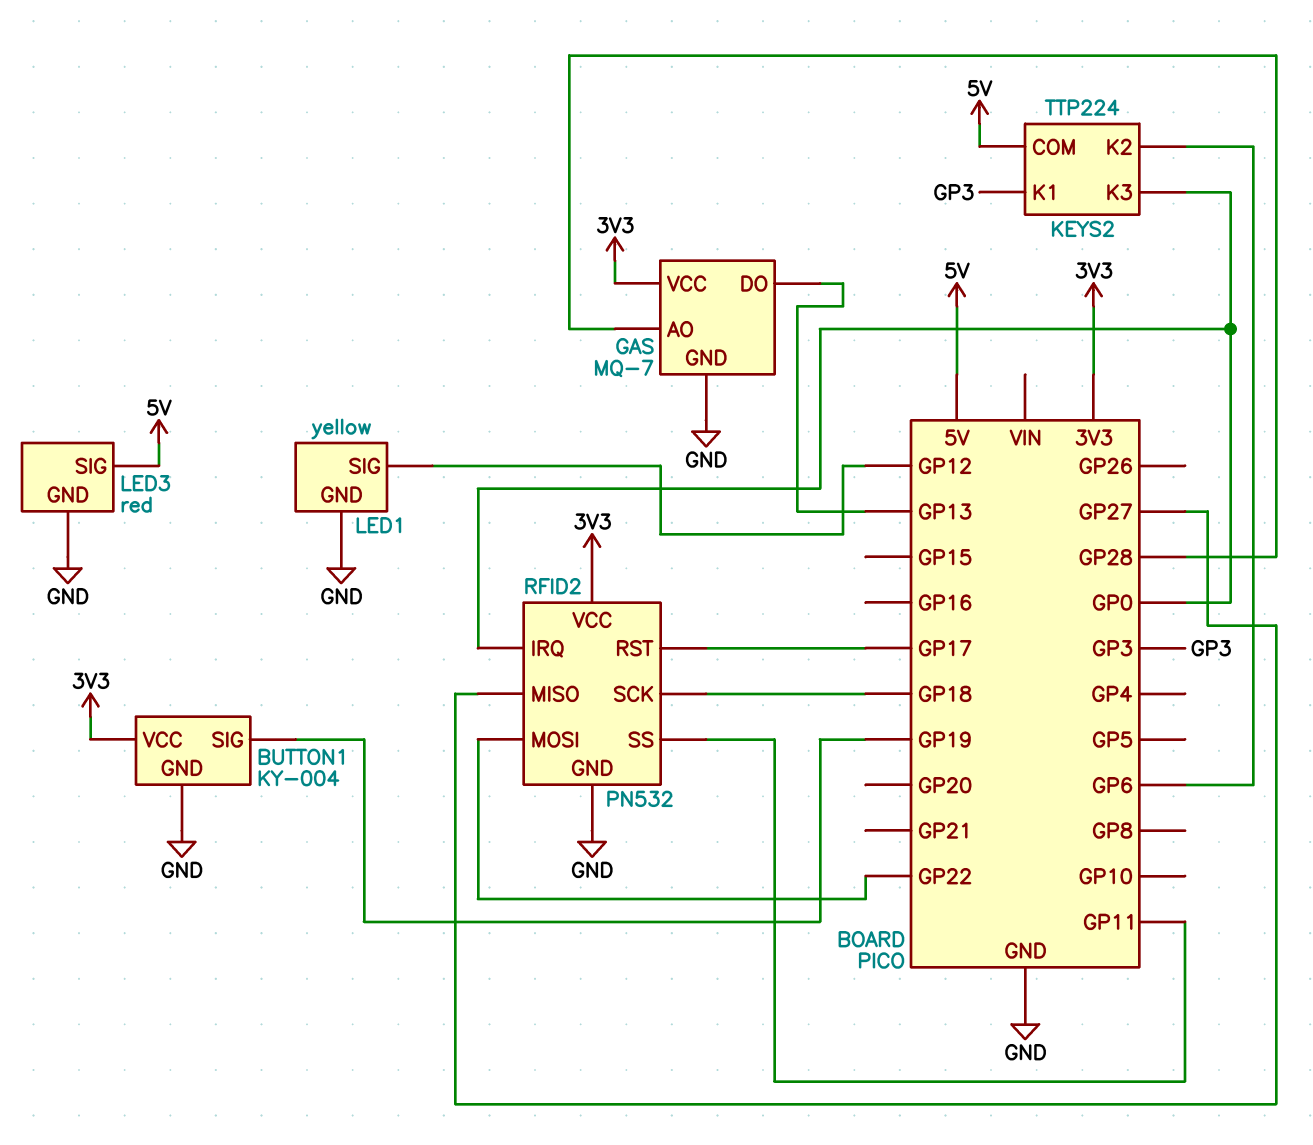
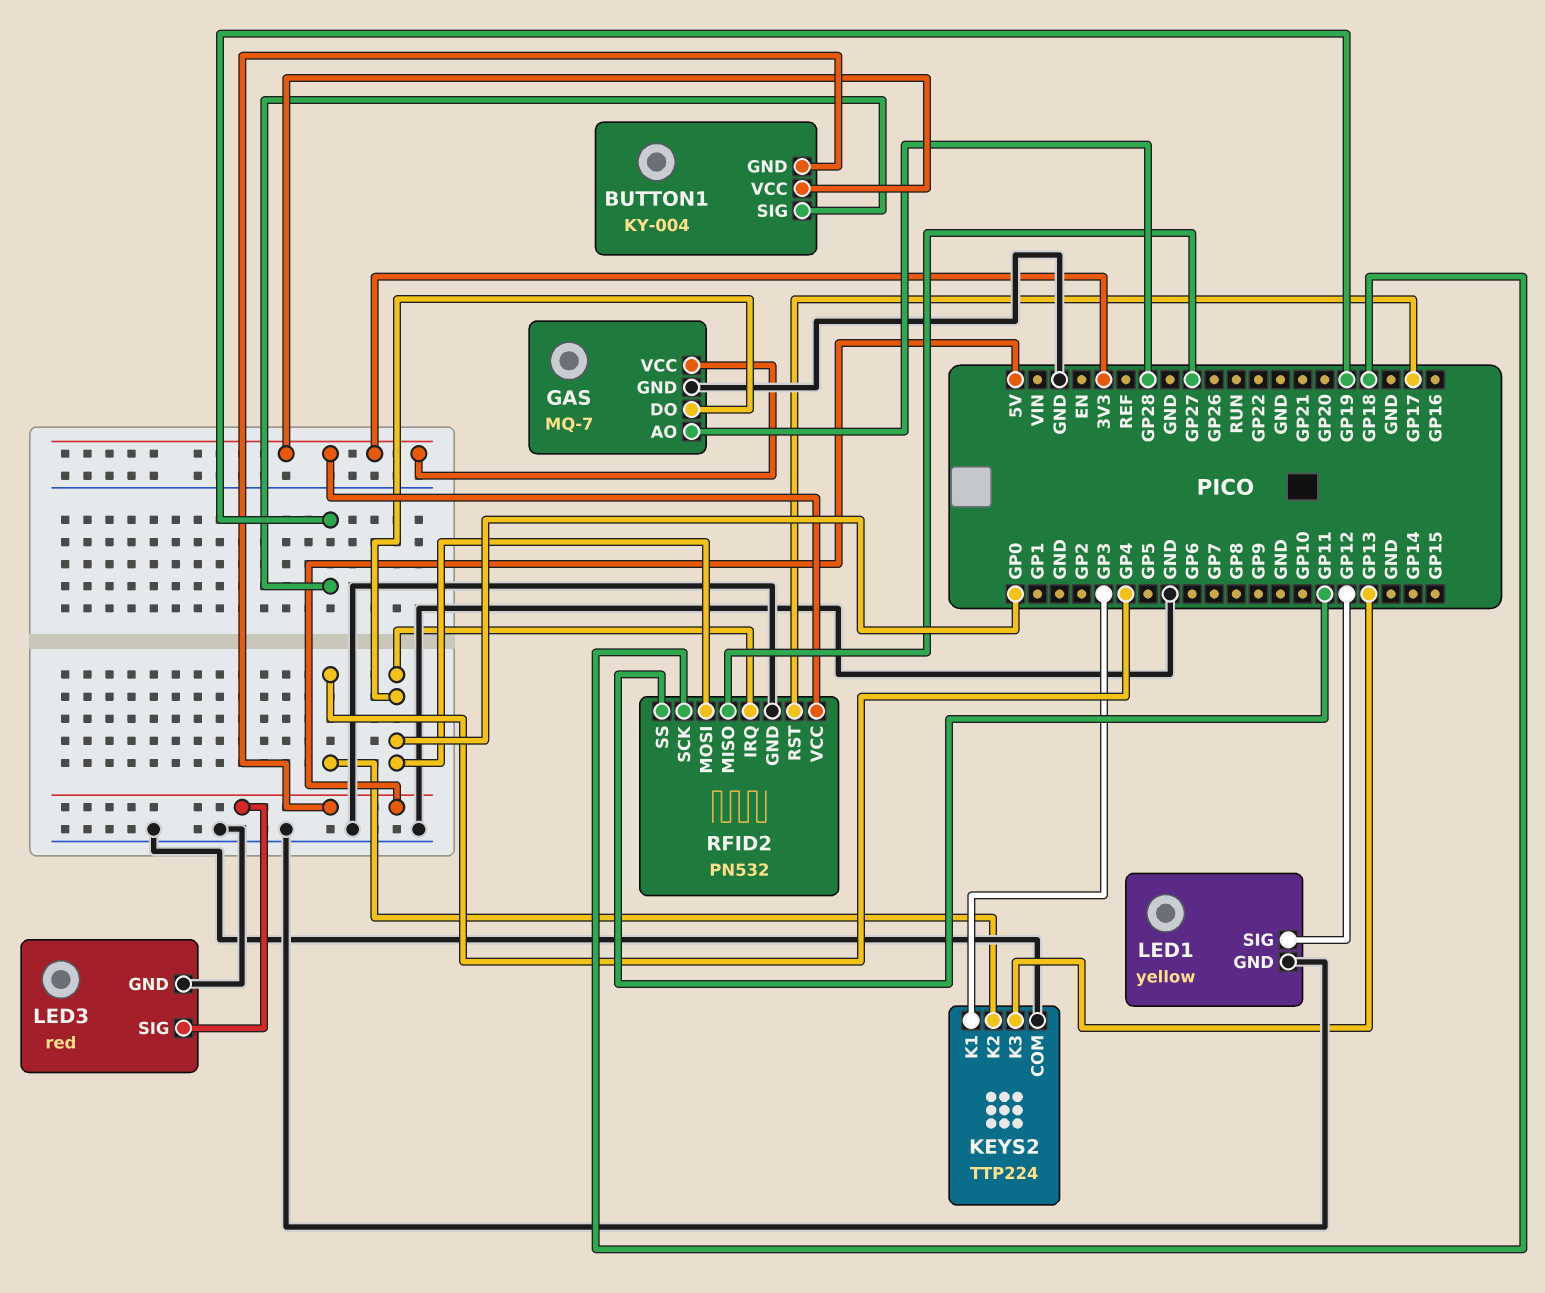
BUTTON1 pin GND: GND -> 5V
GAS pin DO: GP13 -> GP0
KEYS2 pin COM: 5V -> GND
KEYS2 pin K2: GP6 -> GP4
KEYS2 pin K3: GP0 -> GP13
RFID2 pin MOSI: GP22 -> GP0

